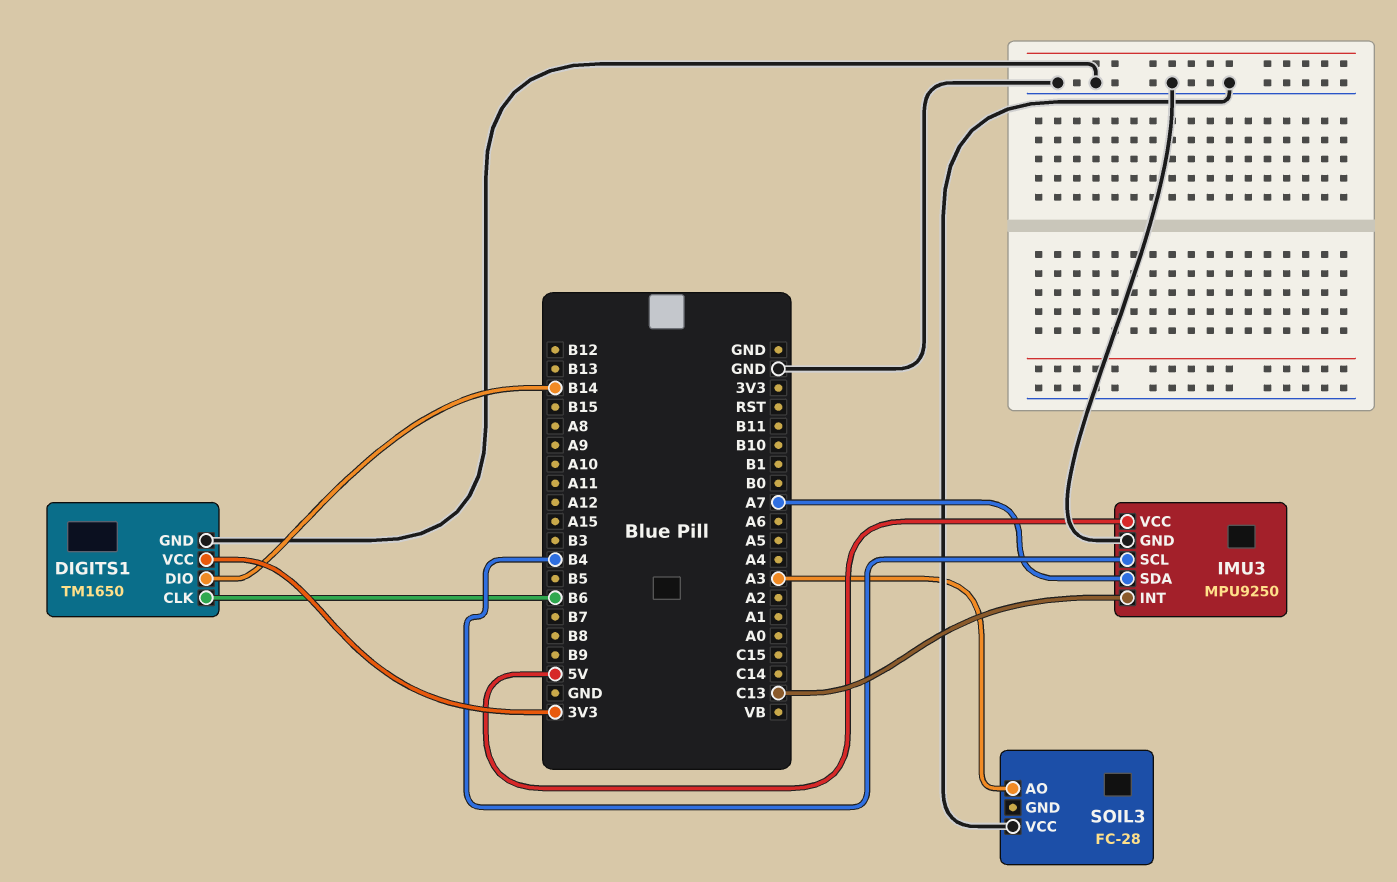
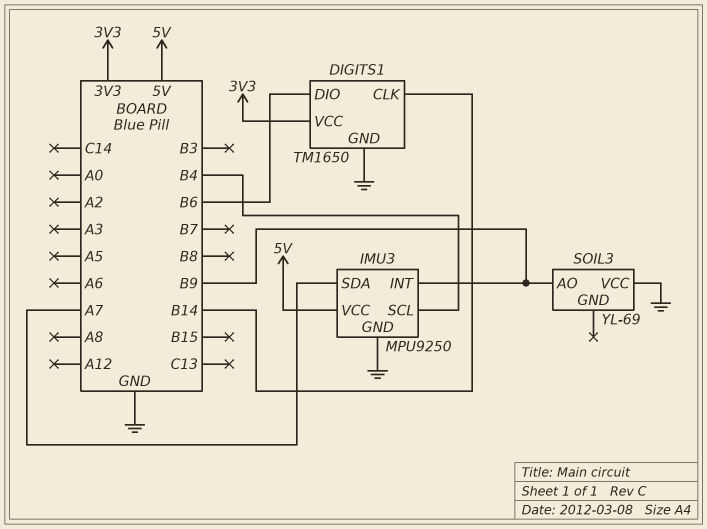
DIGITS1 pin CLK: B6 -> B14
DIGITS1 pin DIO: B14 -> B6
IMU3 pin INT: C13 -> B9
SOIL3: FC-28 -> YL-69
SOIL3 pin AO: A3 -> B9

